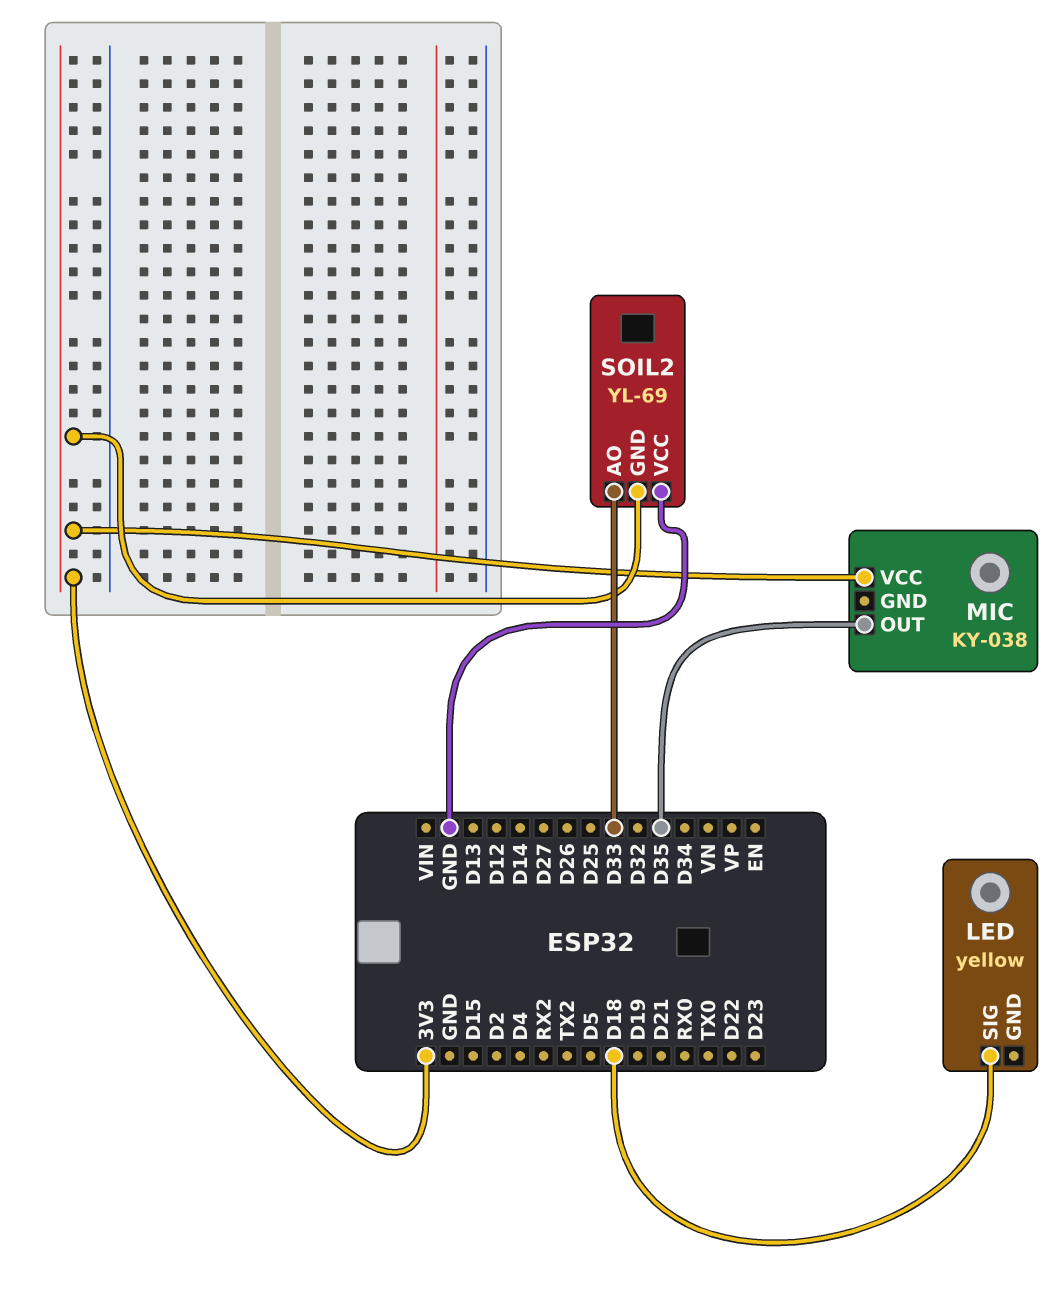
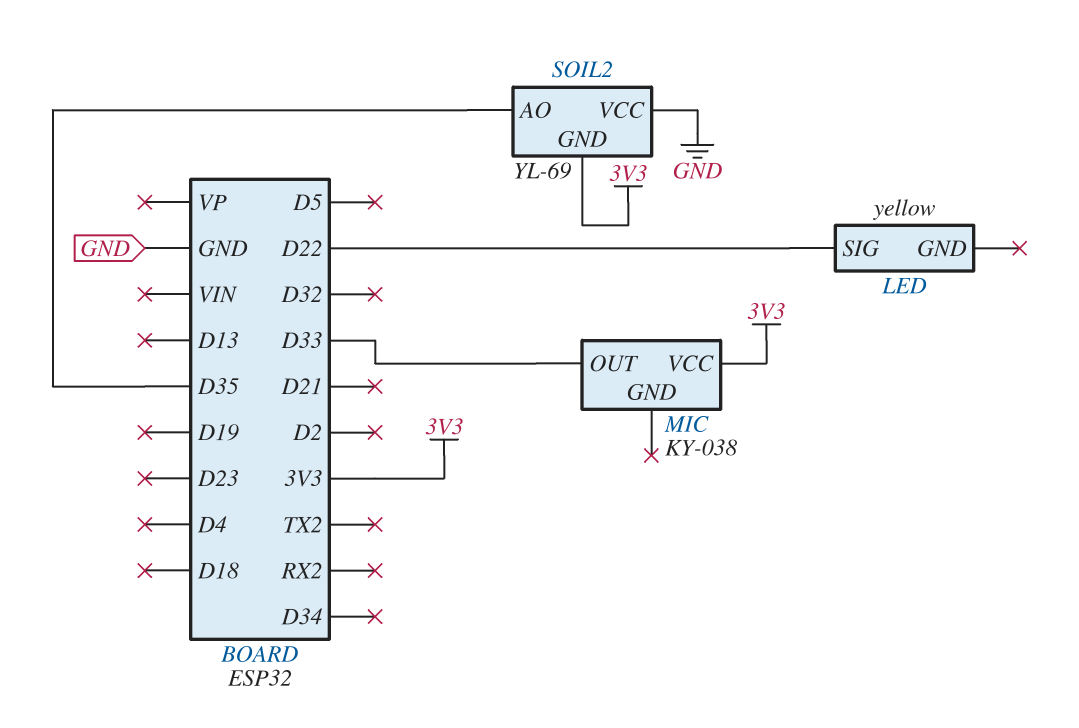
LED pin SIG: D18 -> D22
MIC pin OUT: D35 -> D33
SOIL2 pin AO: D33 -> D35

